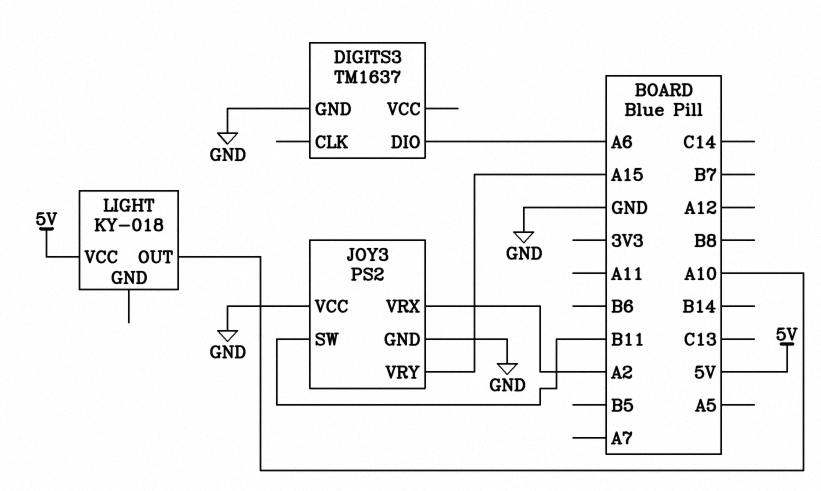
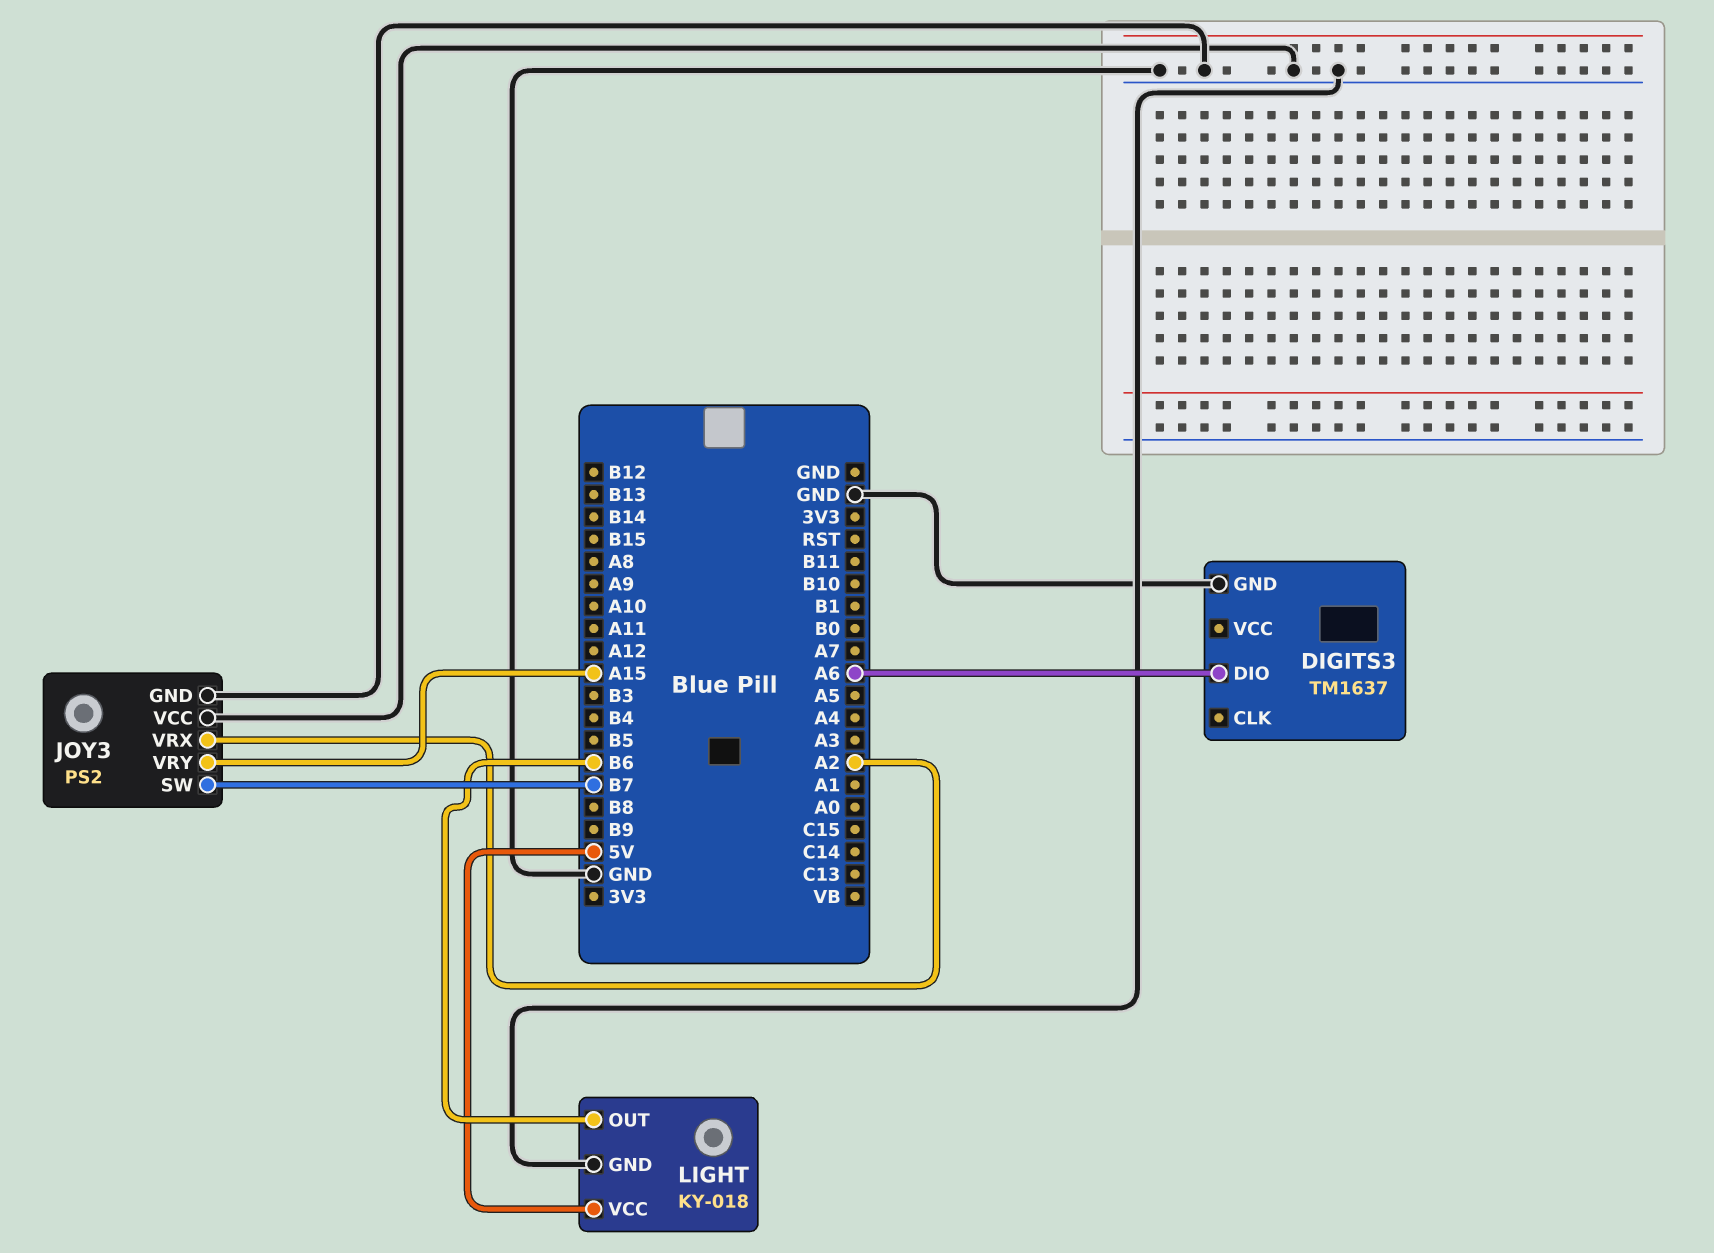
JOY3 pin SW: B11 -> B7
LIGHT pin GND: none -> GND
LIGHT pin OUT: A10 -> B6

